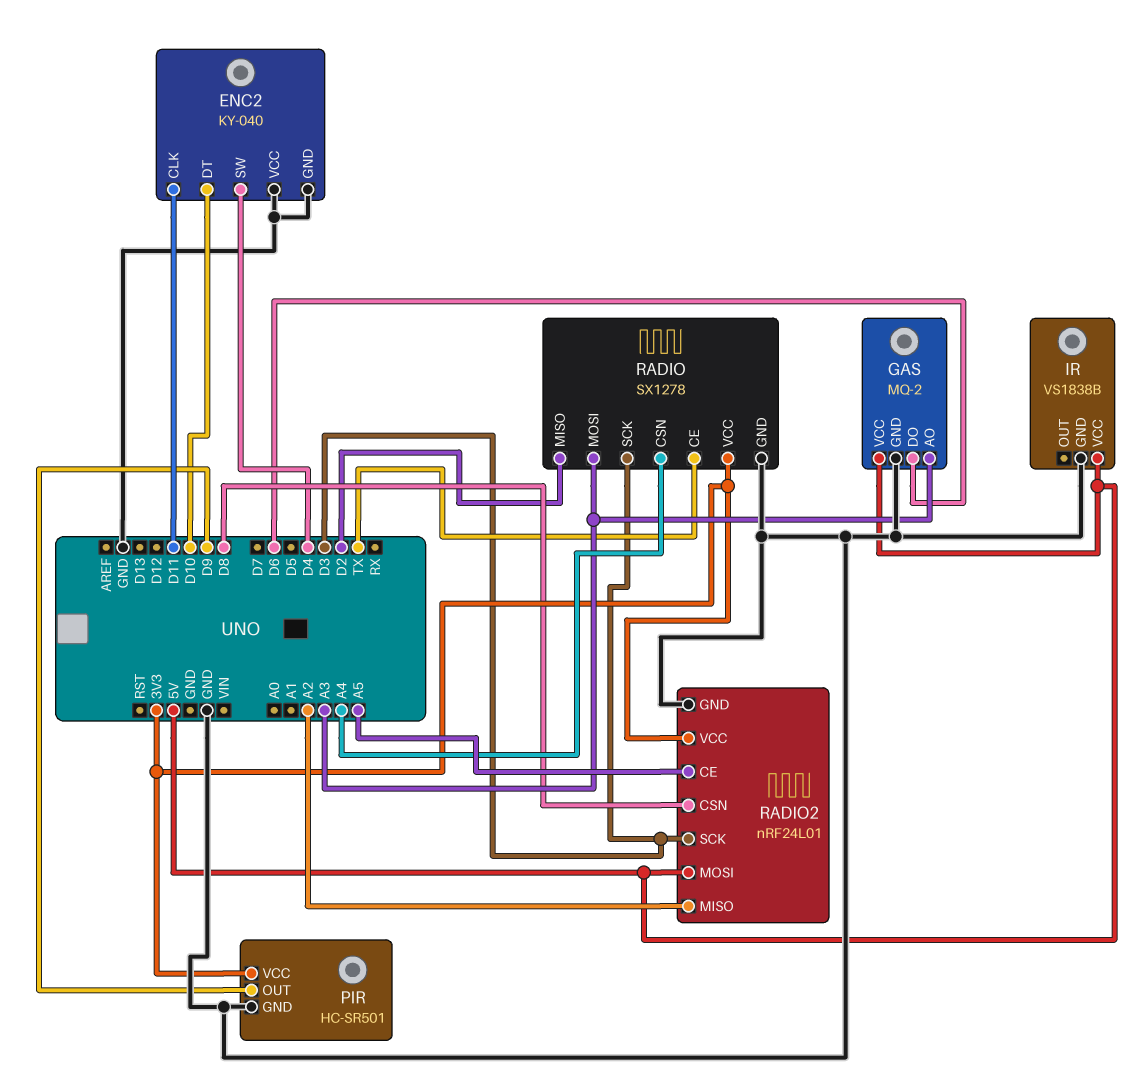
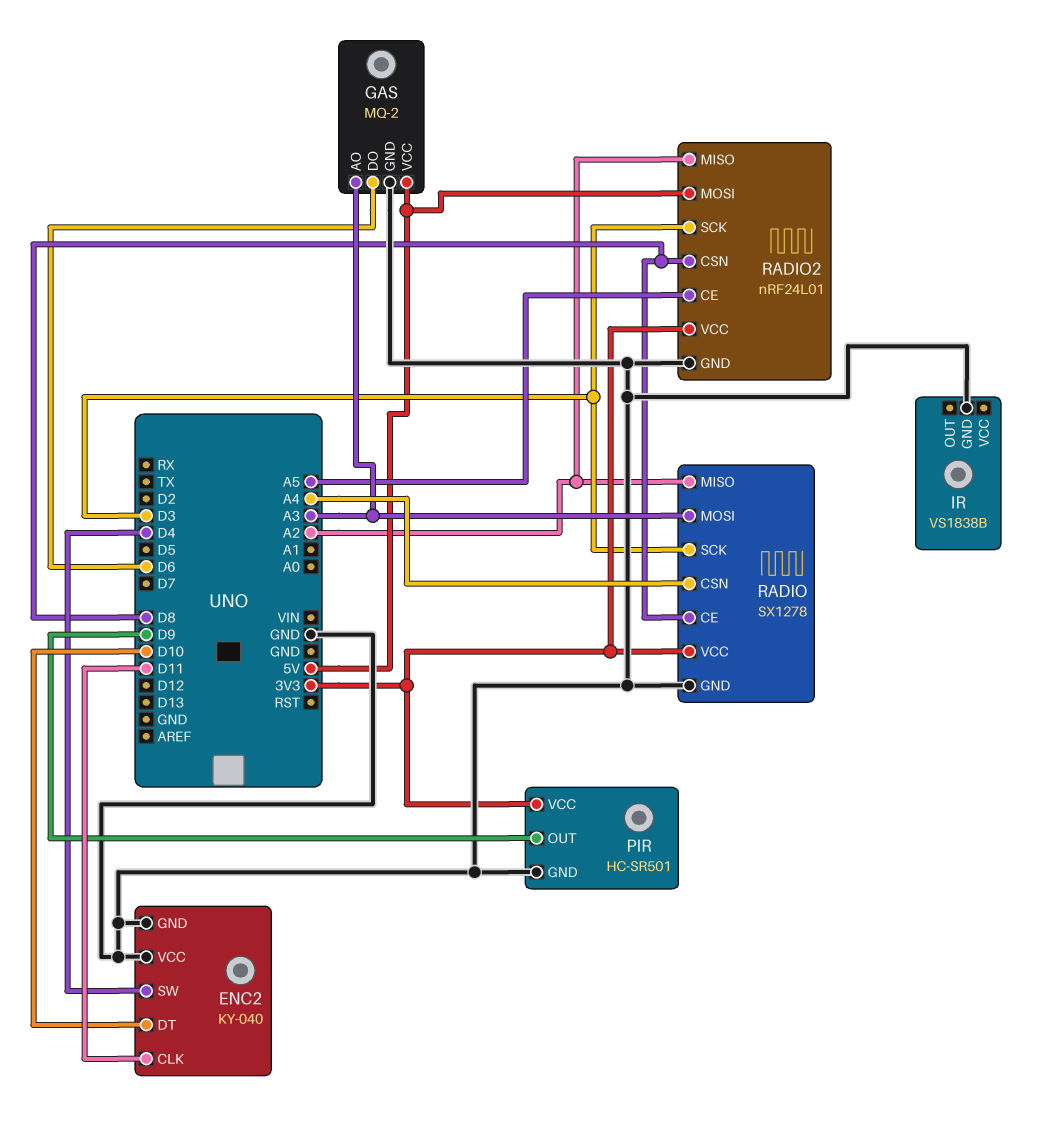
IR pin VCC: 5V -> none
RADIO pin CE: TX -> D8
RADIO pin MISO: D2 -> A2

